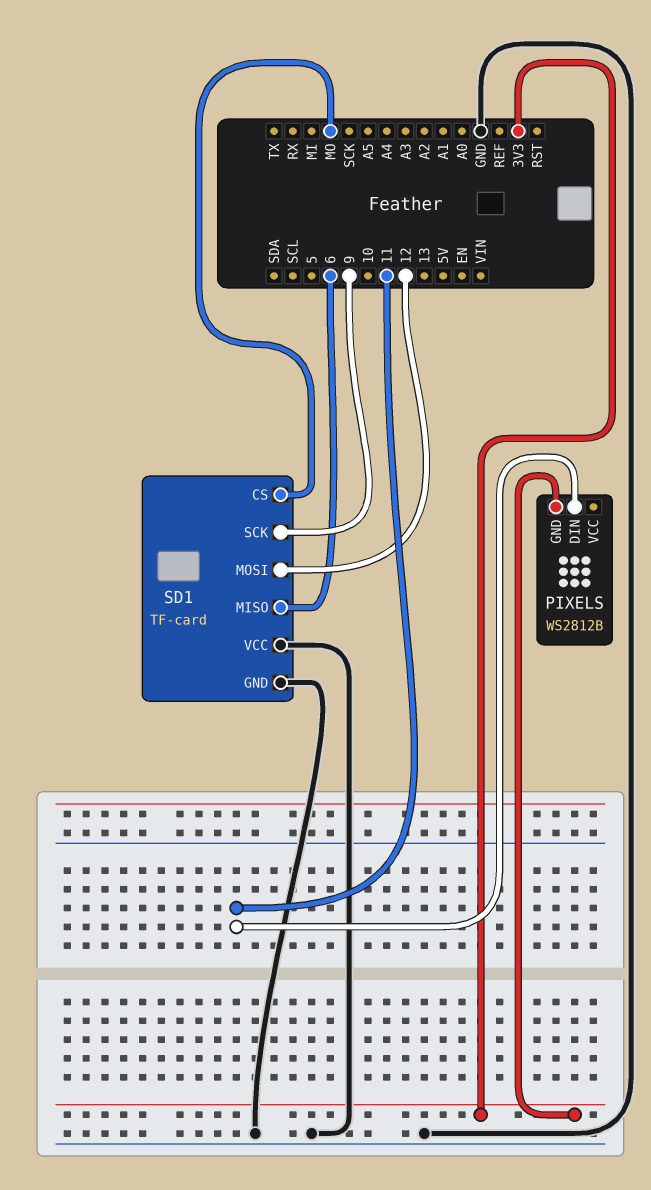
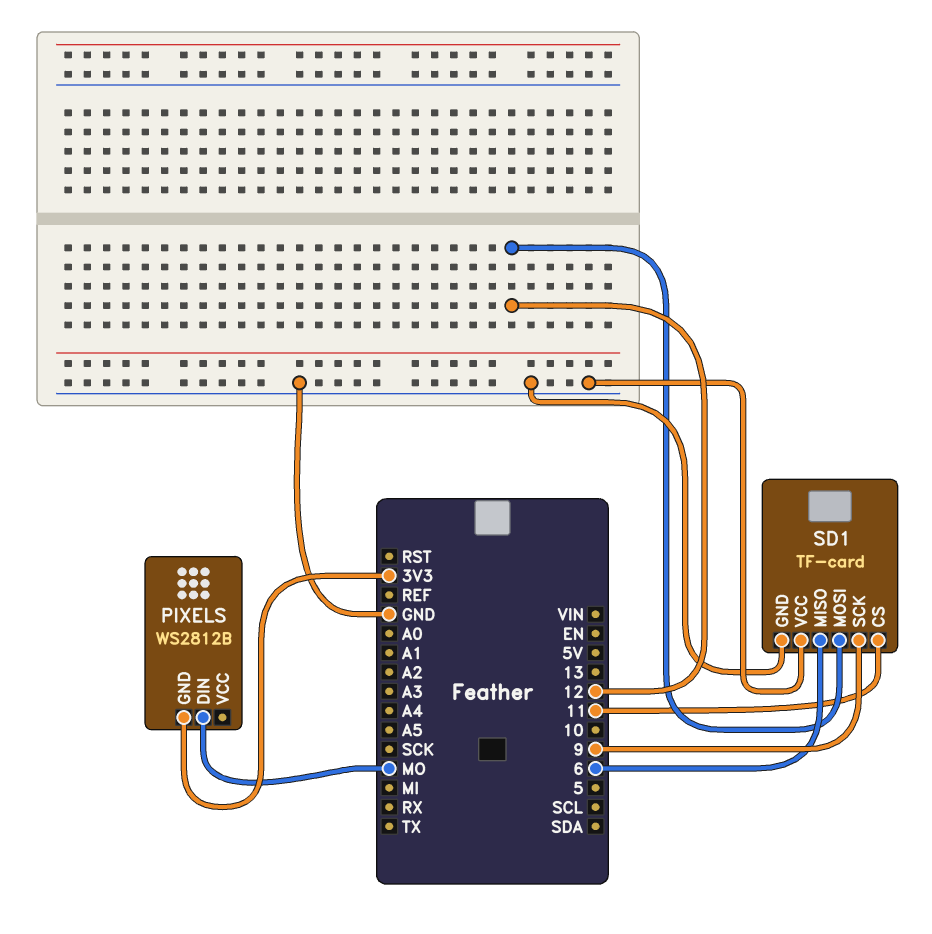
PIXELS pin DIN: 11 -> MO
SD1 pin CS: MO -> 11

